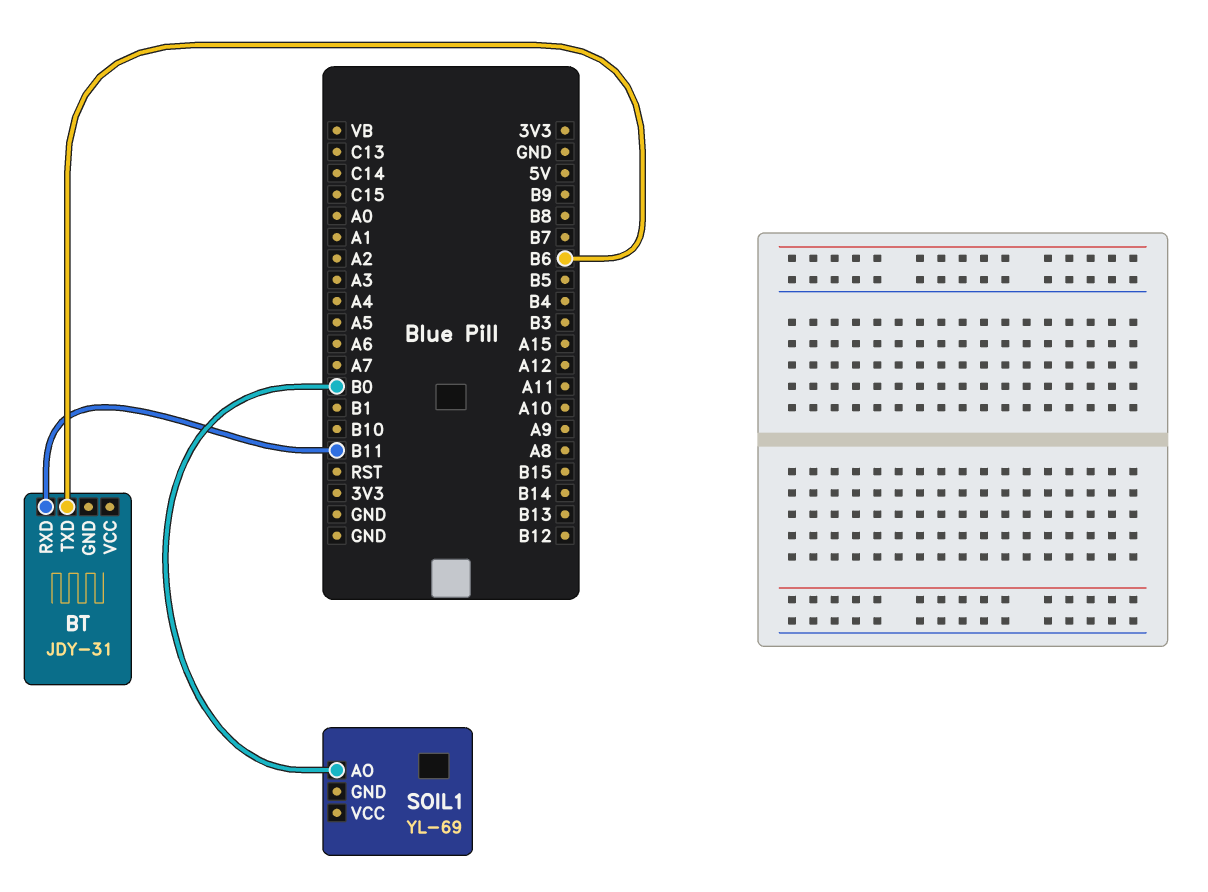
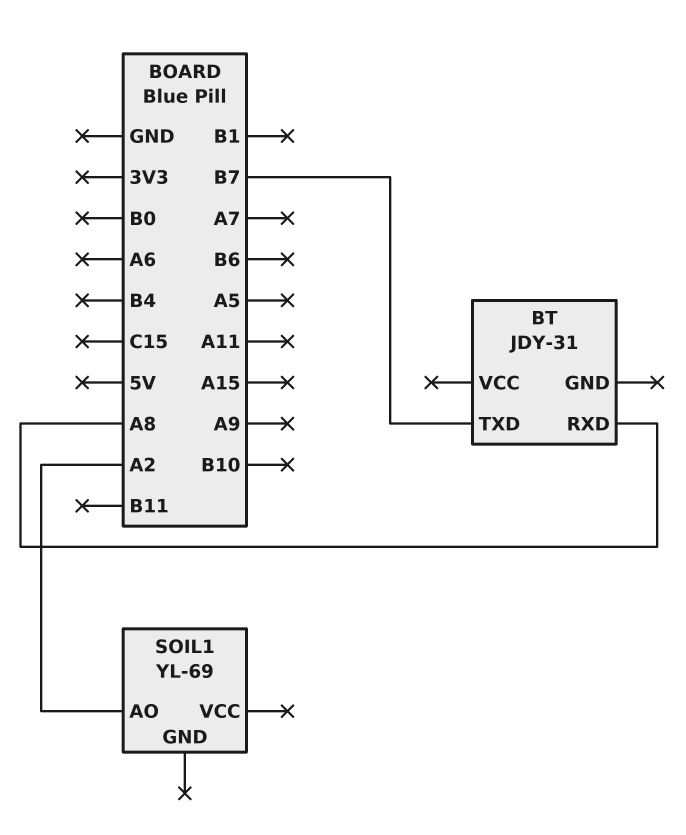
BT pin RXD: B11 -> A8
BT pin TXD: B6 -> B7
SOIL1 pin AO: B0 -> A2

